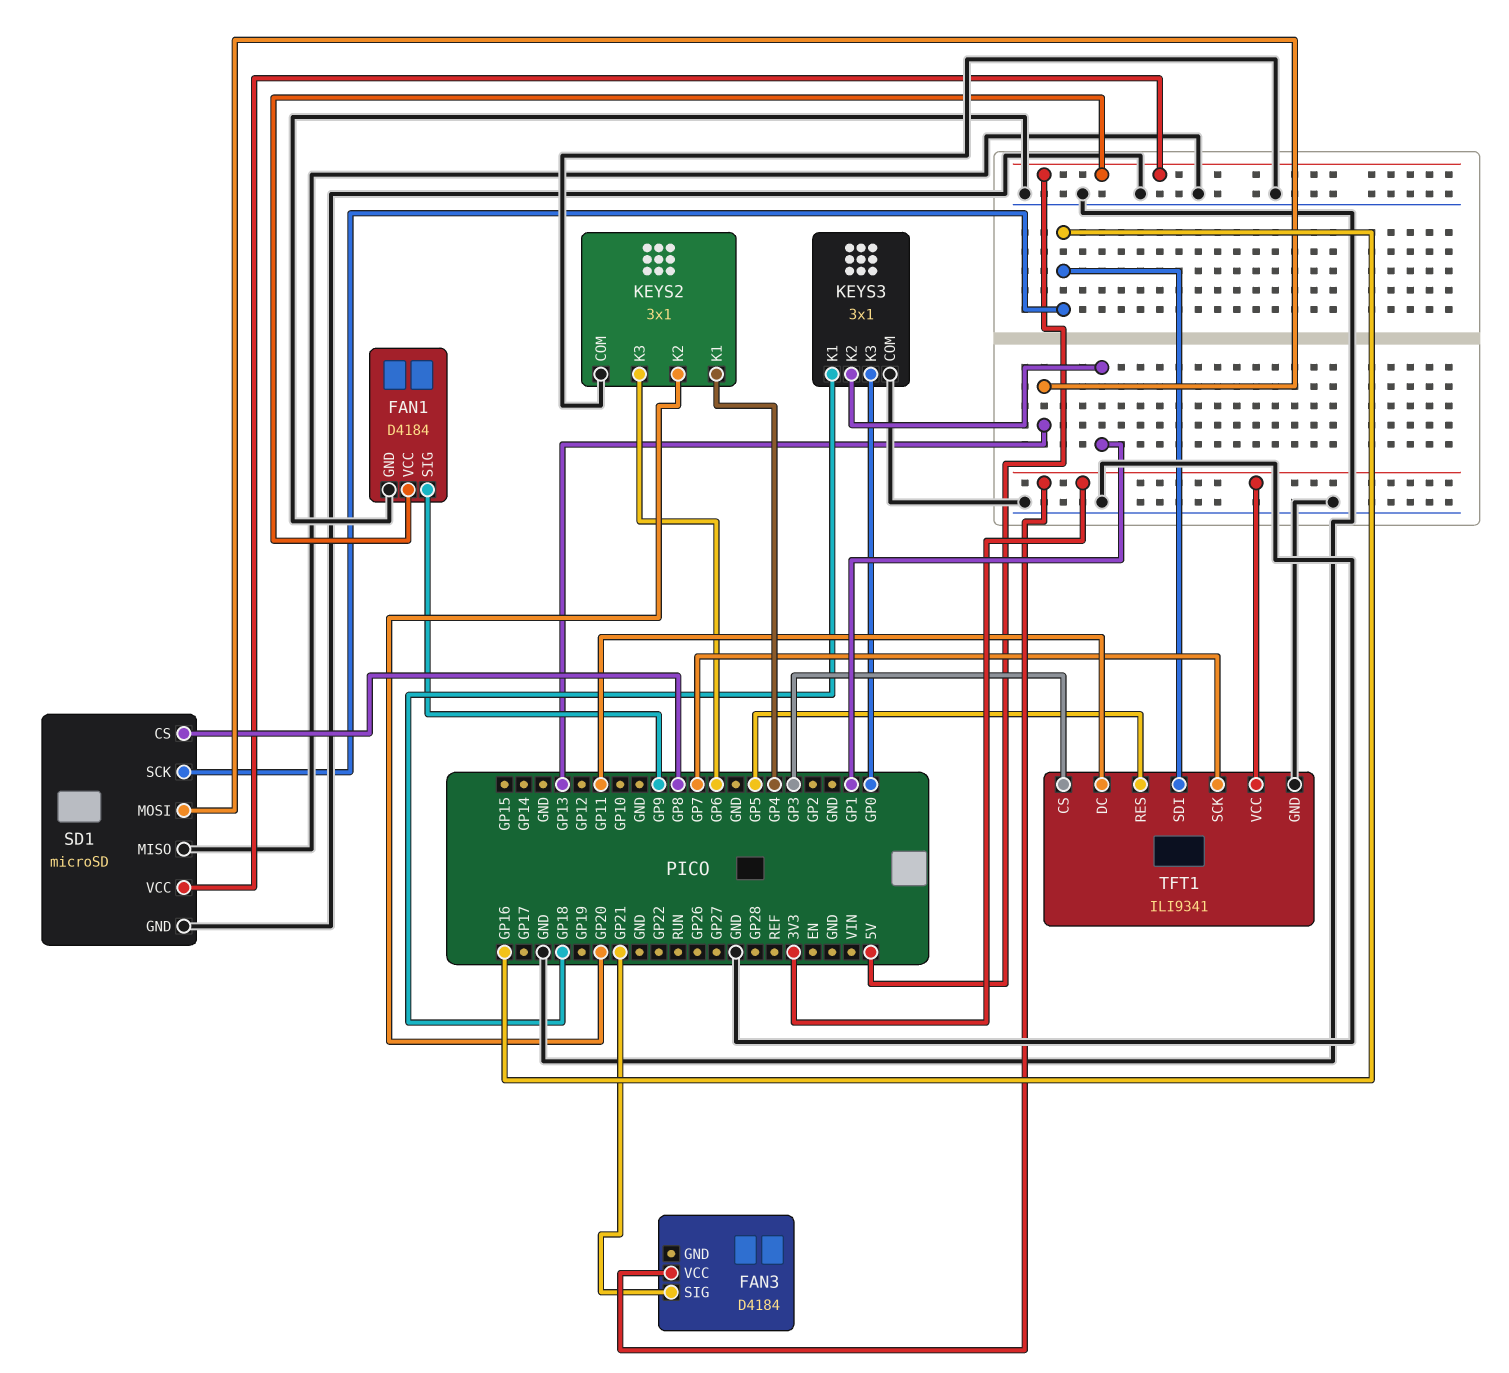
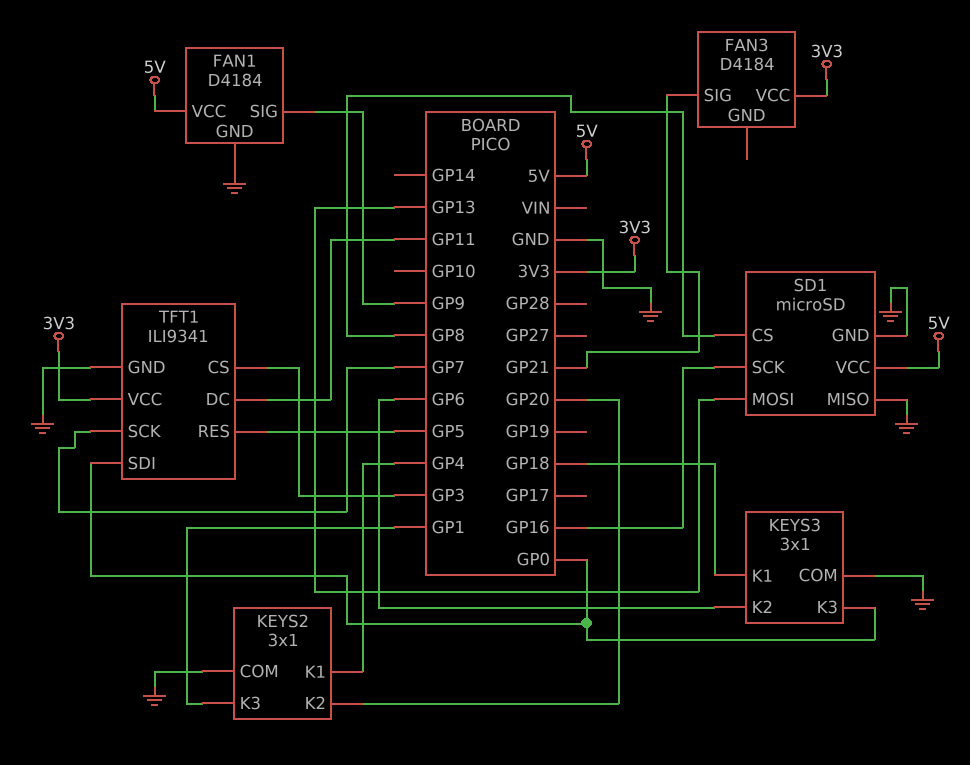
KEYS2 pin K3: GP6 -> GP1
KEYS3 pin K2: GP1 -> GP6
TFT1 pin SDI: GP16 -> GP0

